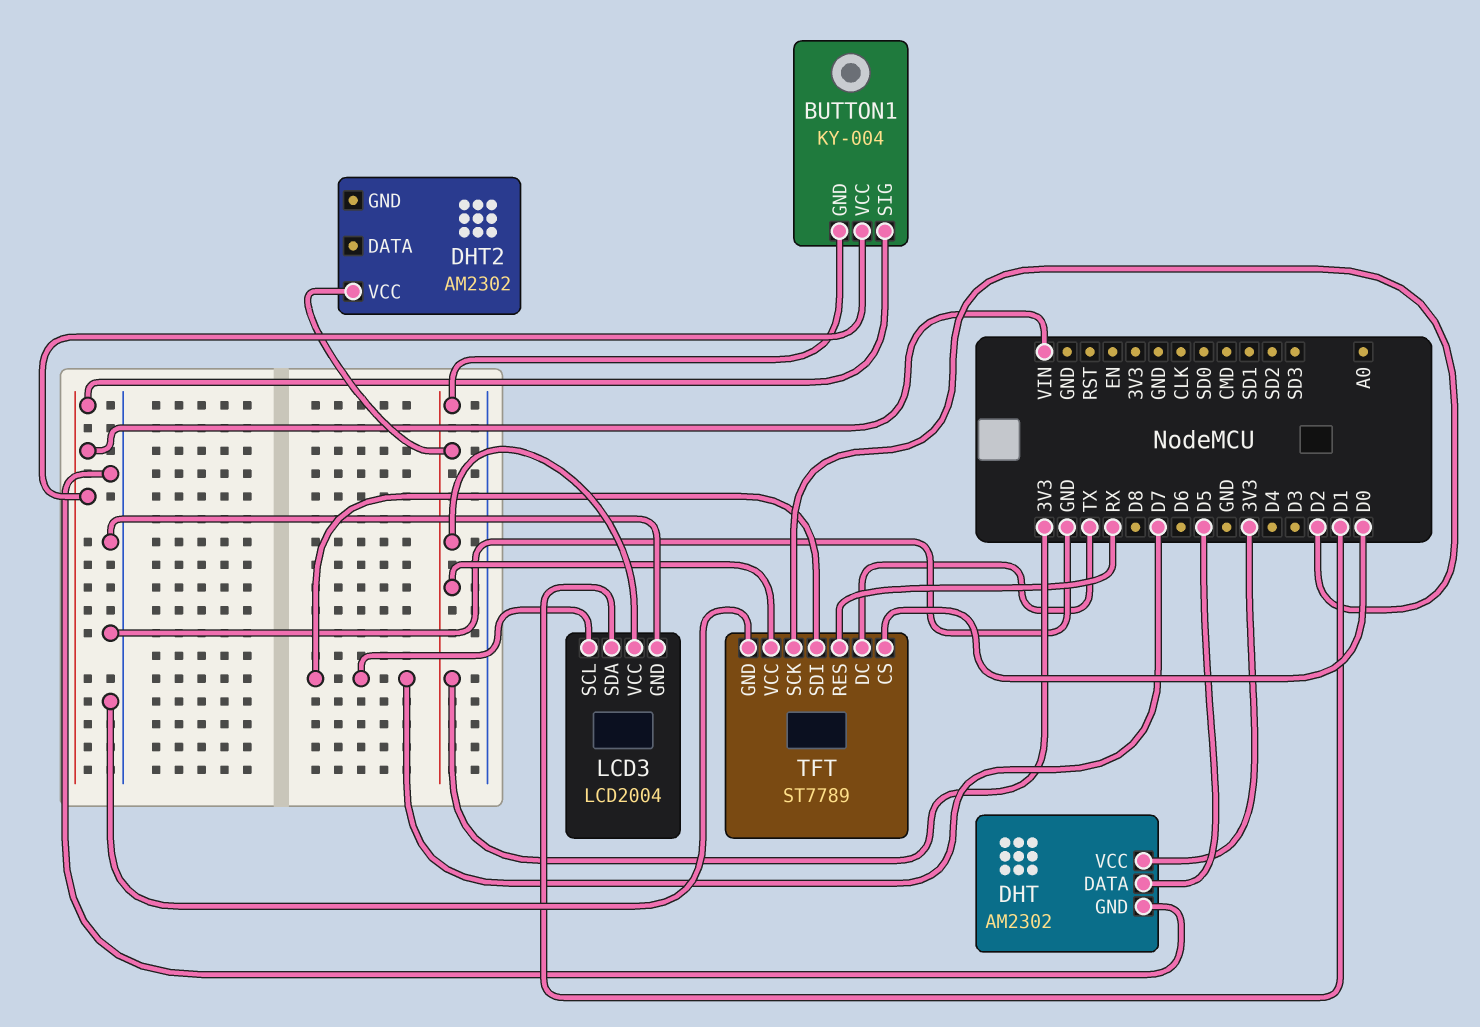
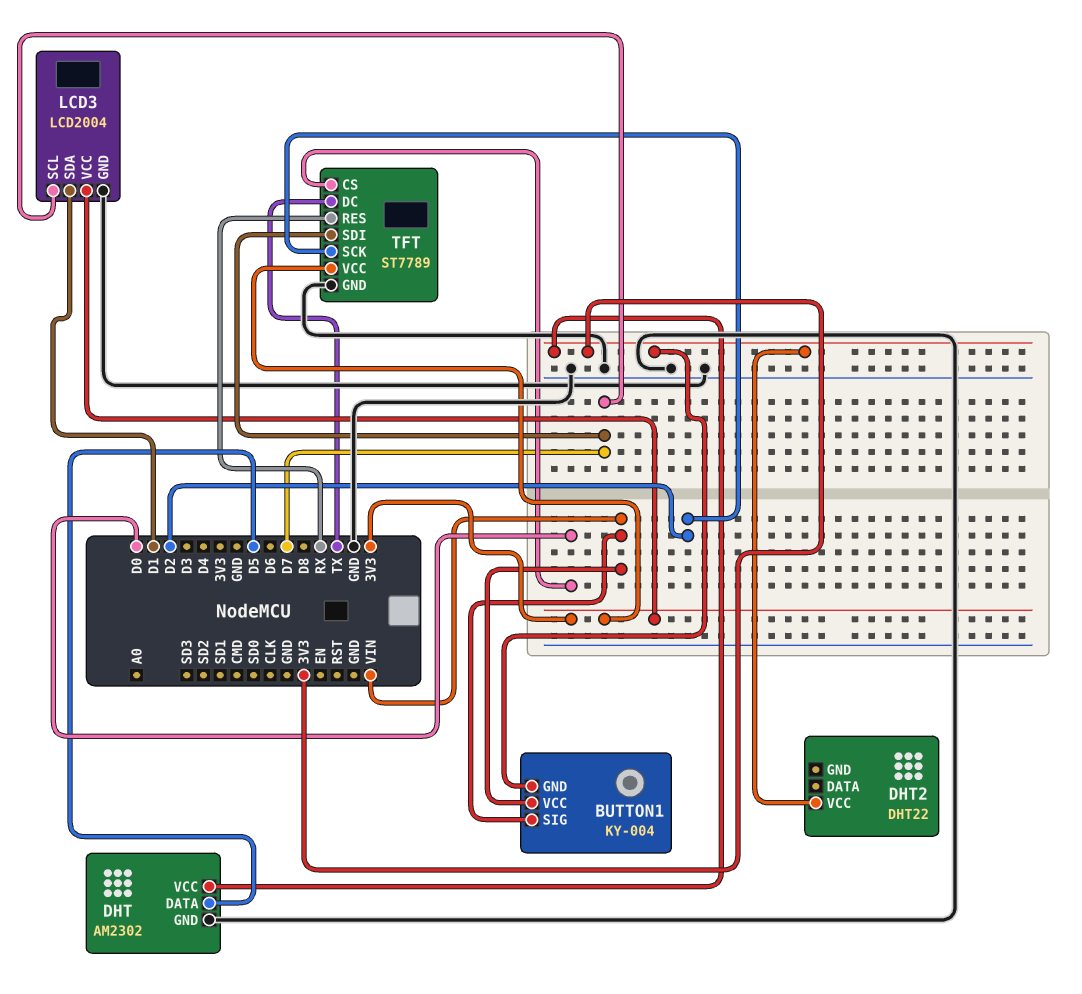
DHT2: AM2302 -> DHT22

